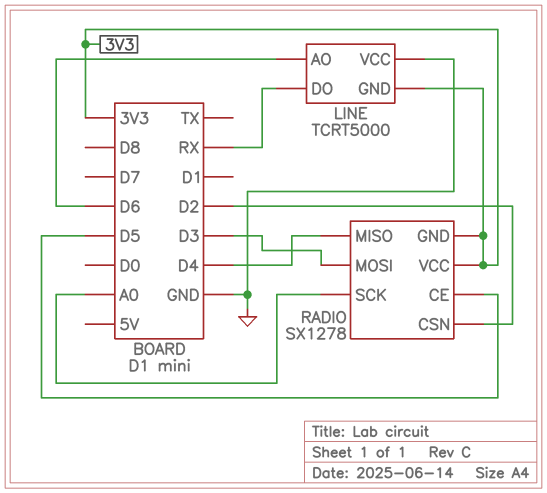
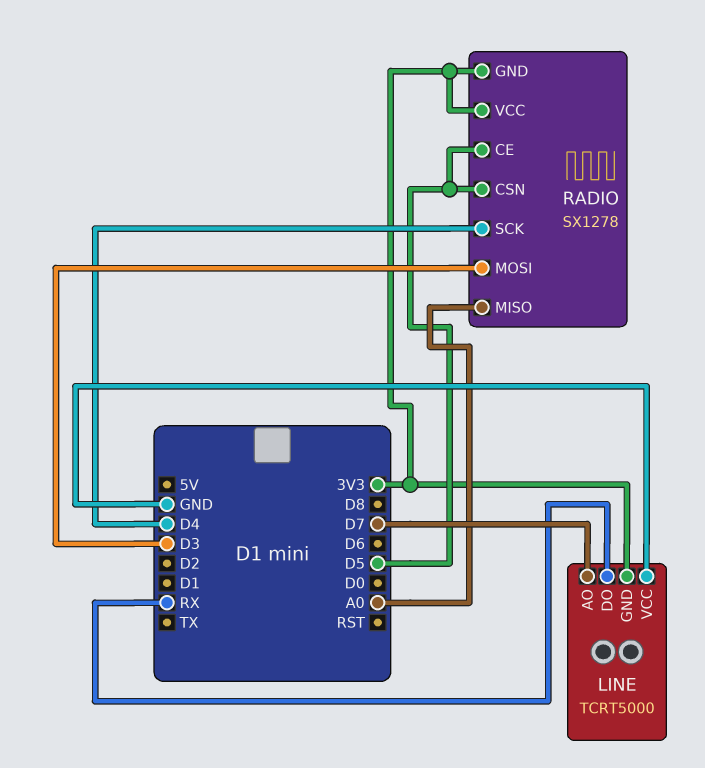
LINE pin AO: D6 -> D7
RADIO pin CSN: D2 -> D5
RADIO pin MISO: D4 -> A0
RADIO pin SCK: A0 -> D4

